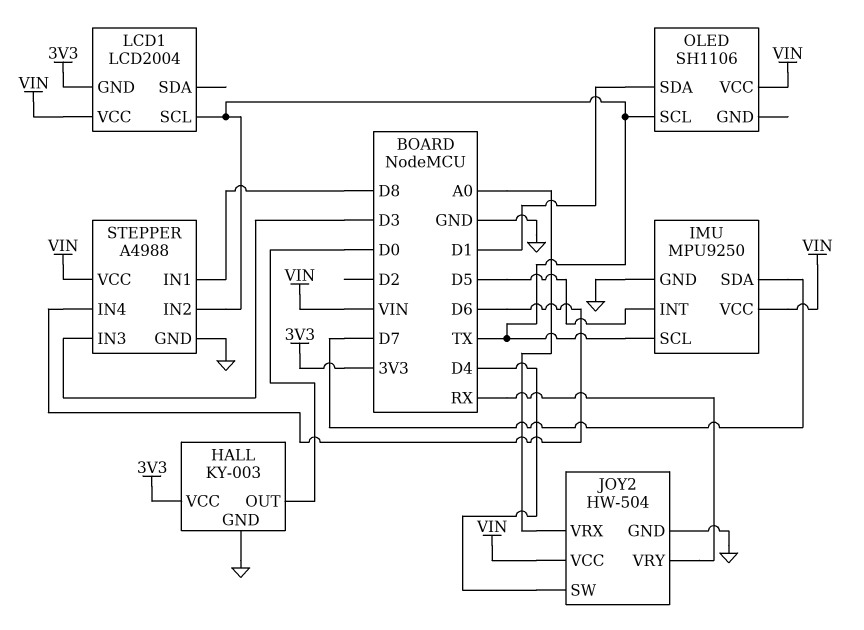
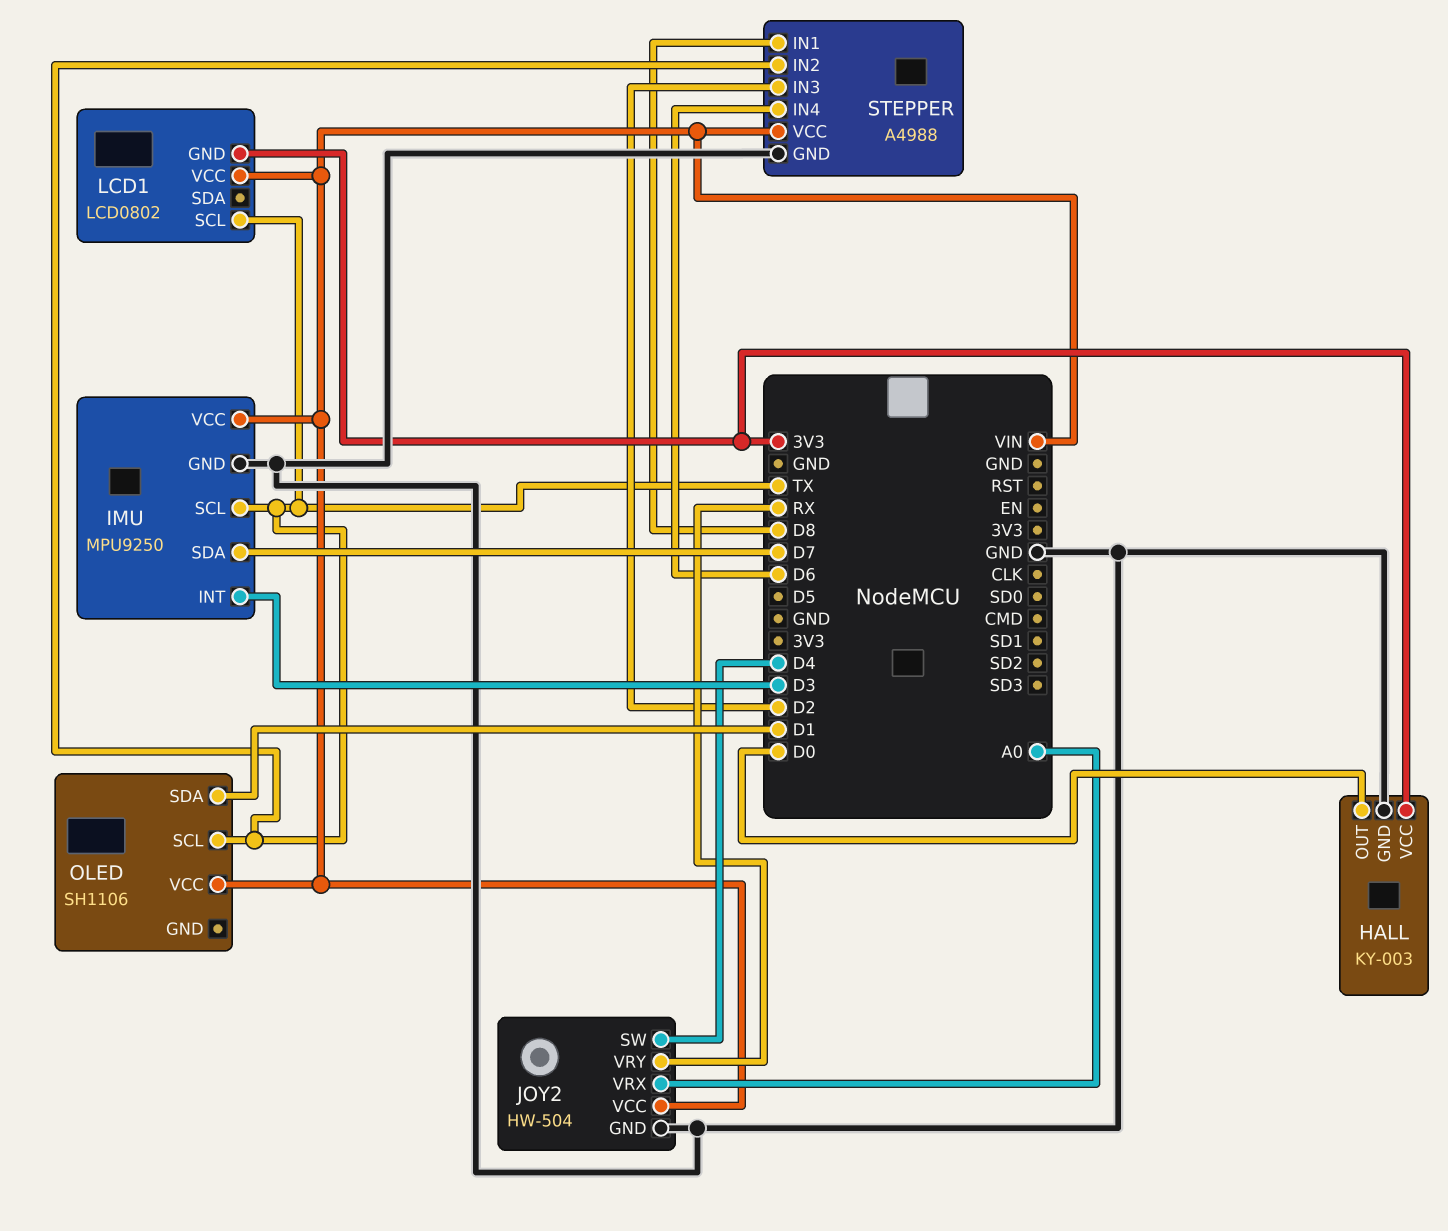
IMU pin INT: D5 -> D3
LCD1: LCD2004 -> LCD0802
STEPPER pin IN3: D3 -> D2

